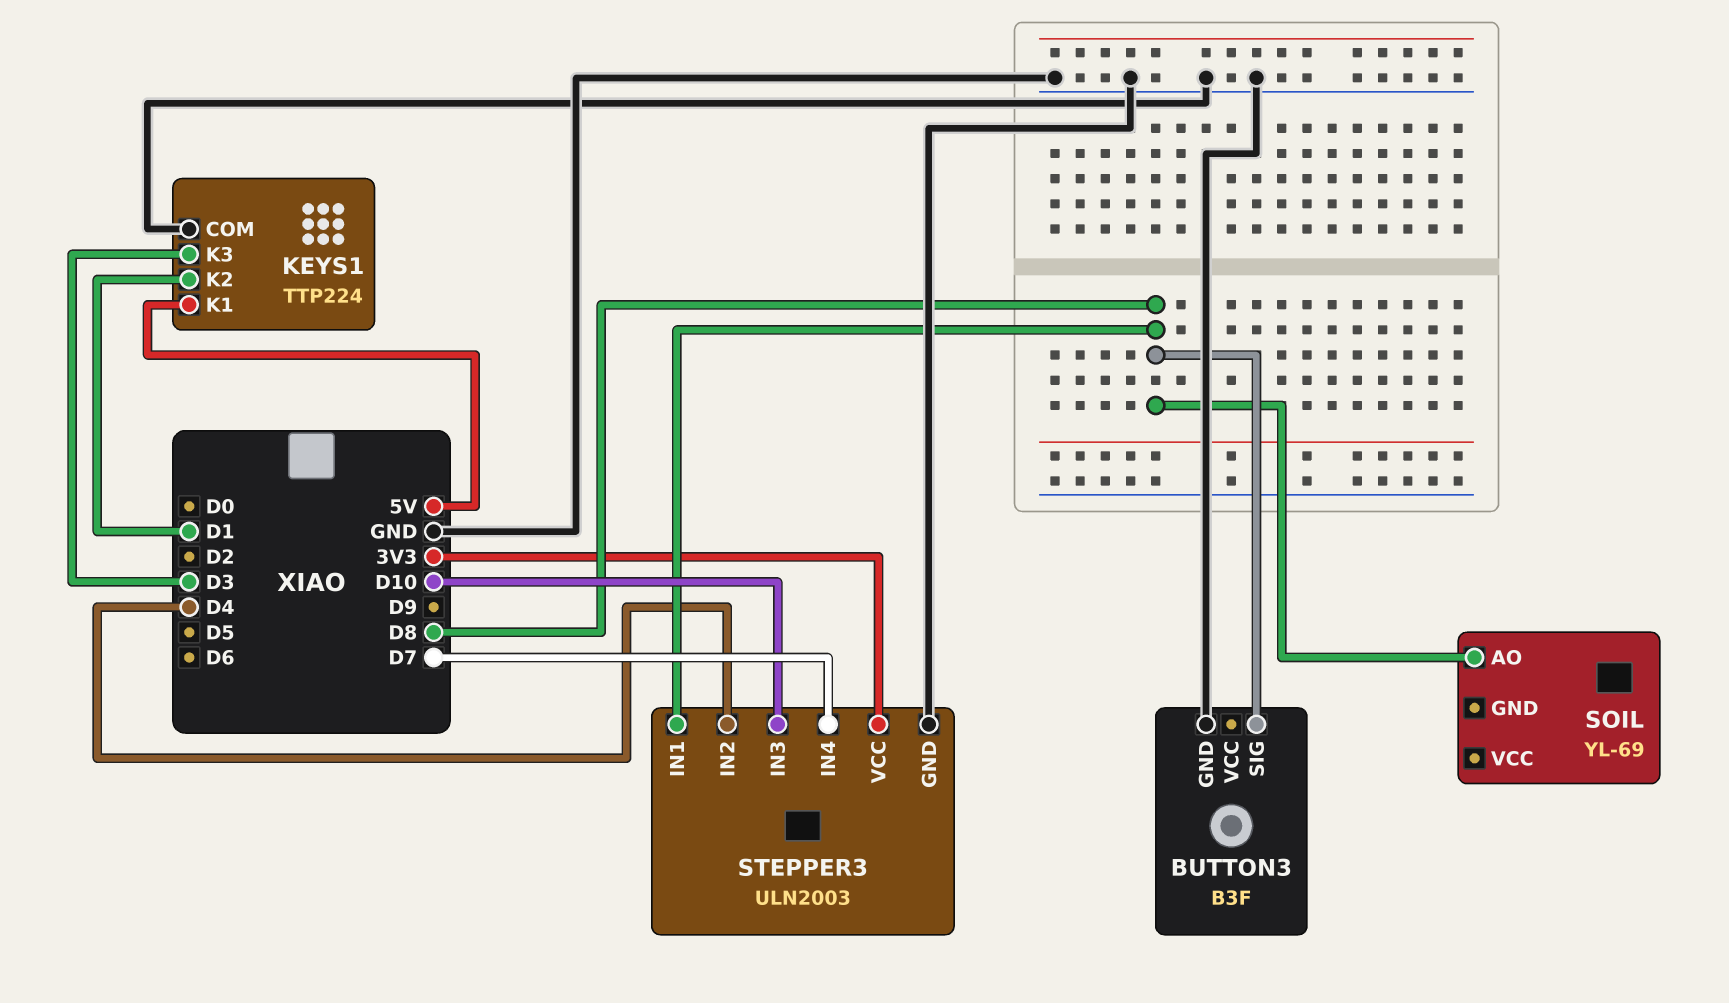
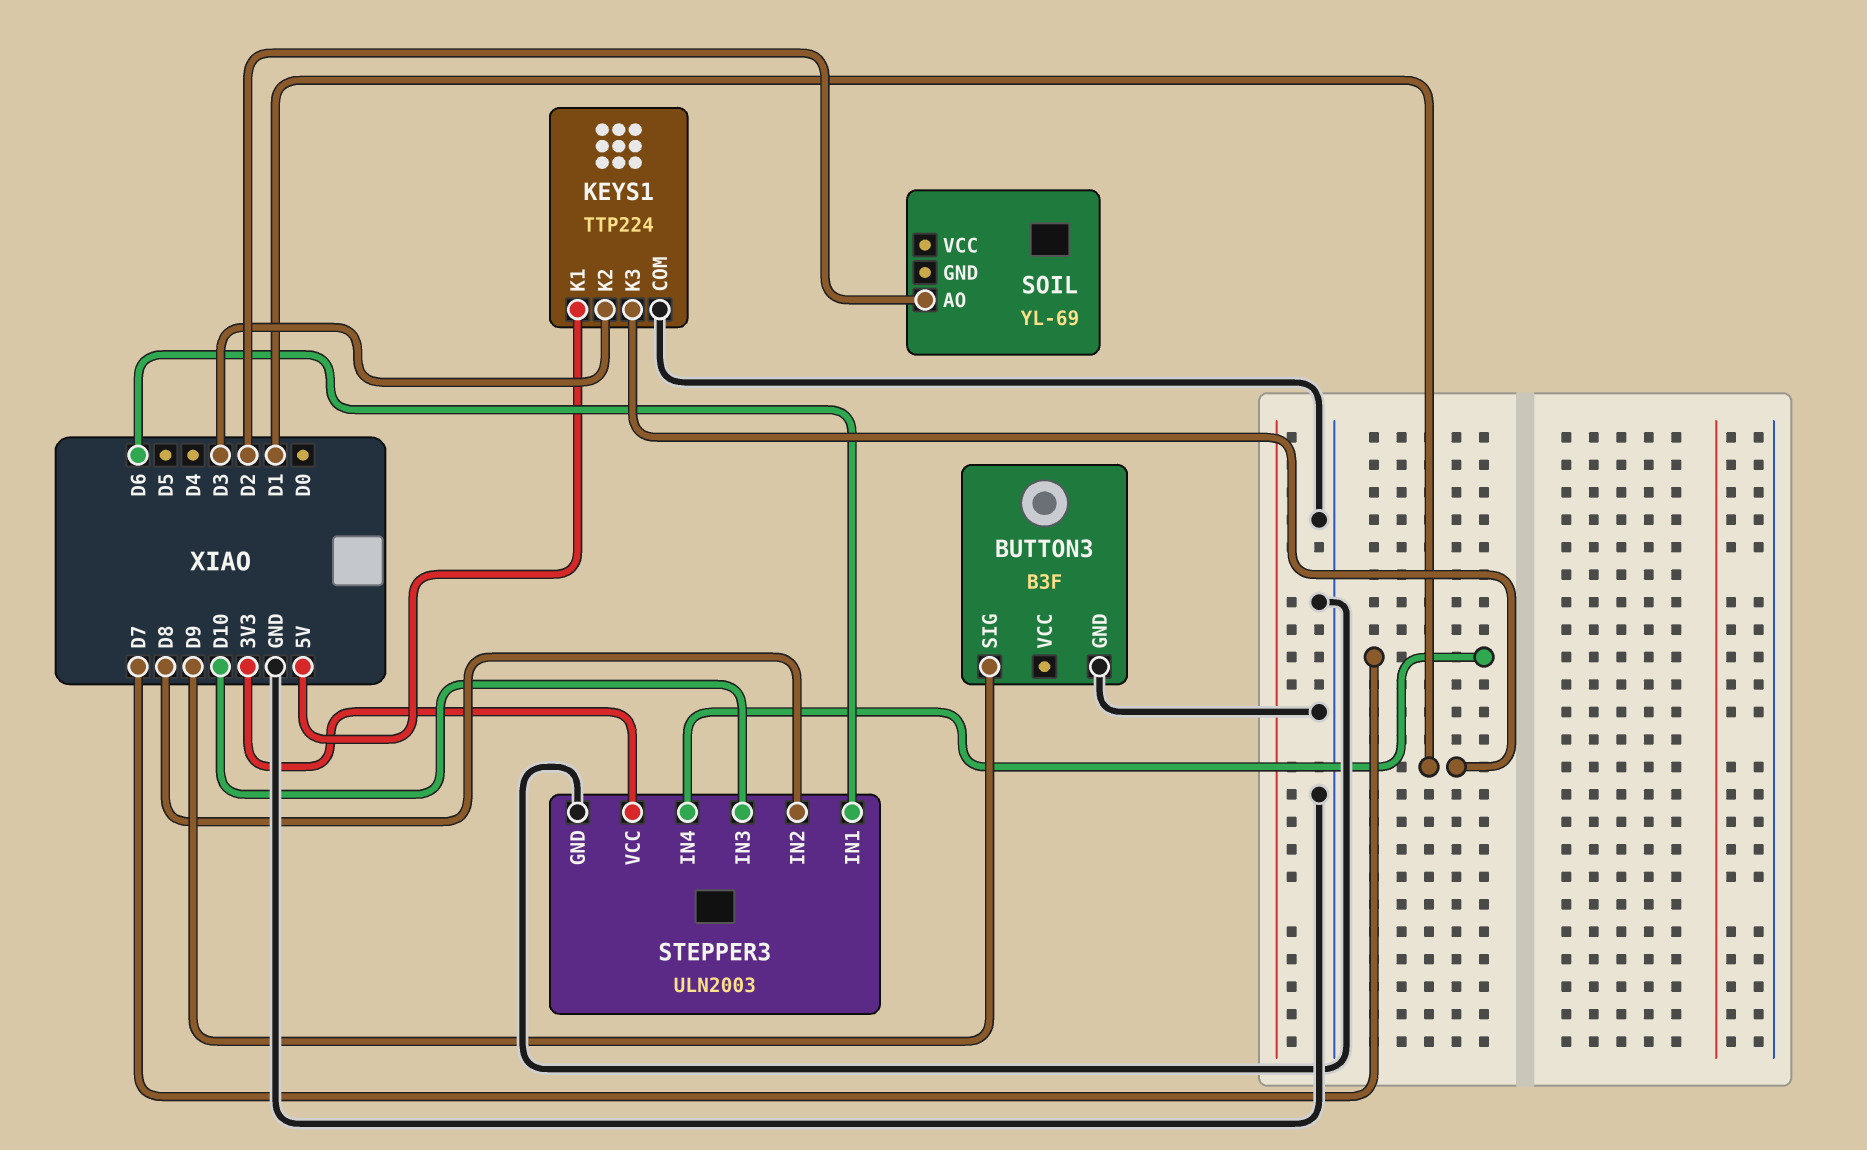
BUTTON3 pin SIG: D8 -> D9
KEYS1 pin K2: D1 -> D3
KEYS1 pin K3: D3 -> D1
SOIL pin AO: D8 -> D2
STEPPER3 pin IN1: D8 -> D6
STEPPER3 pin IN2: D4 -> D8

